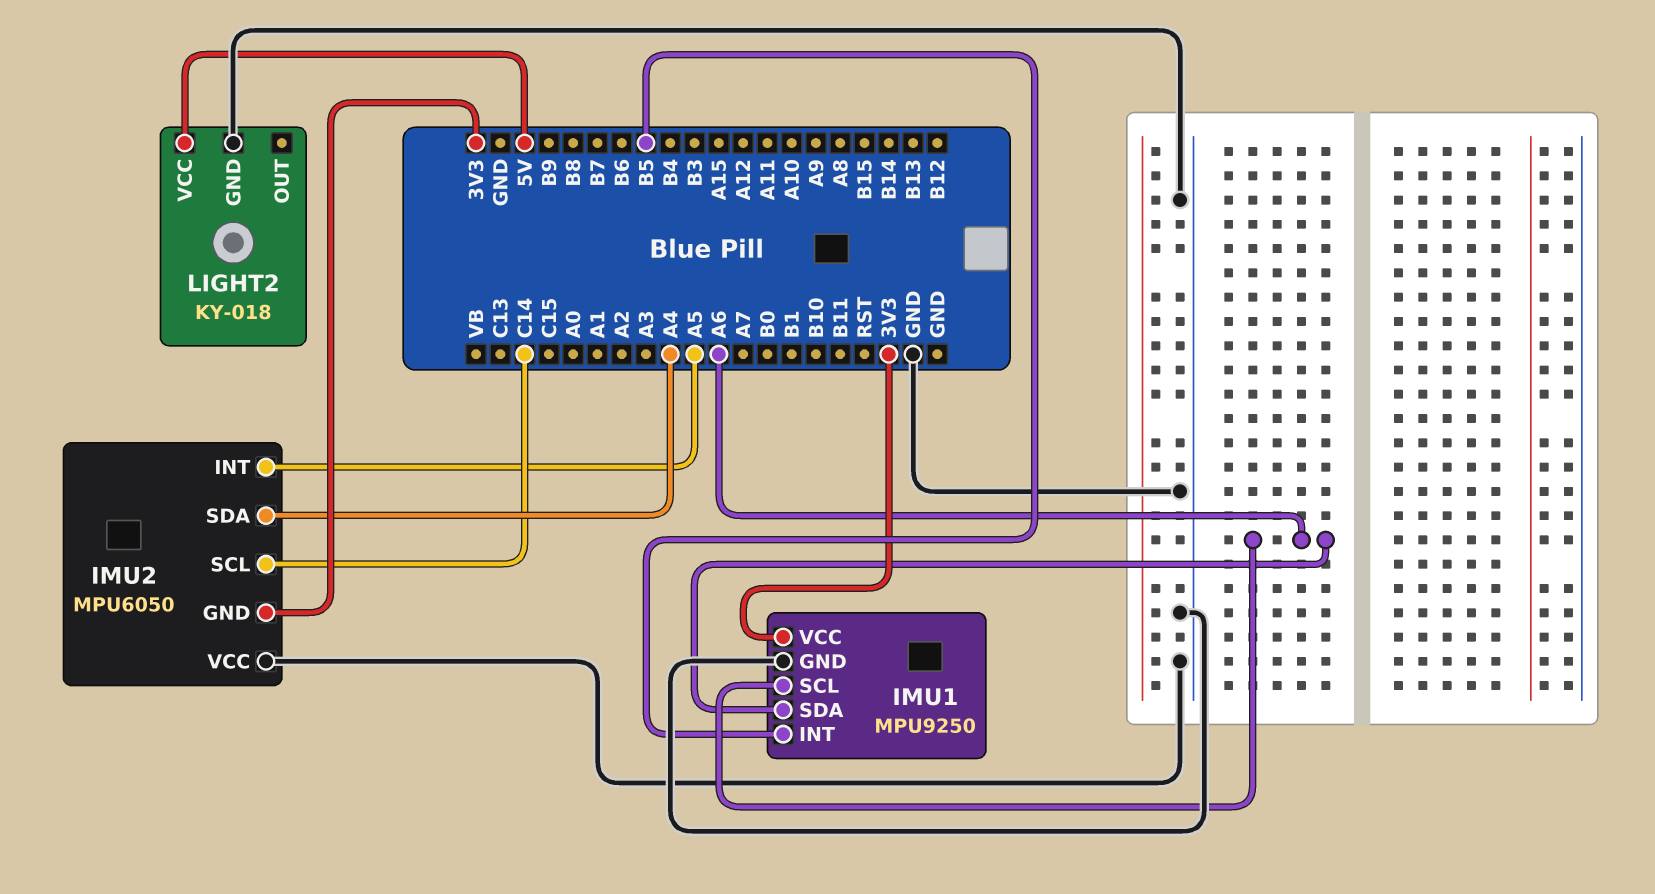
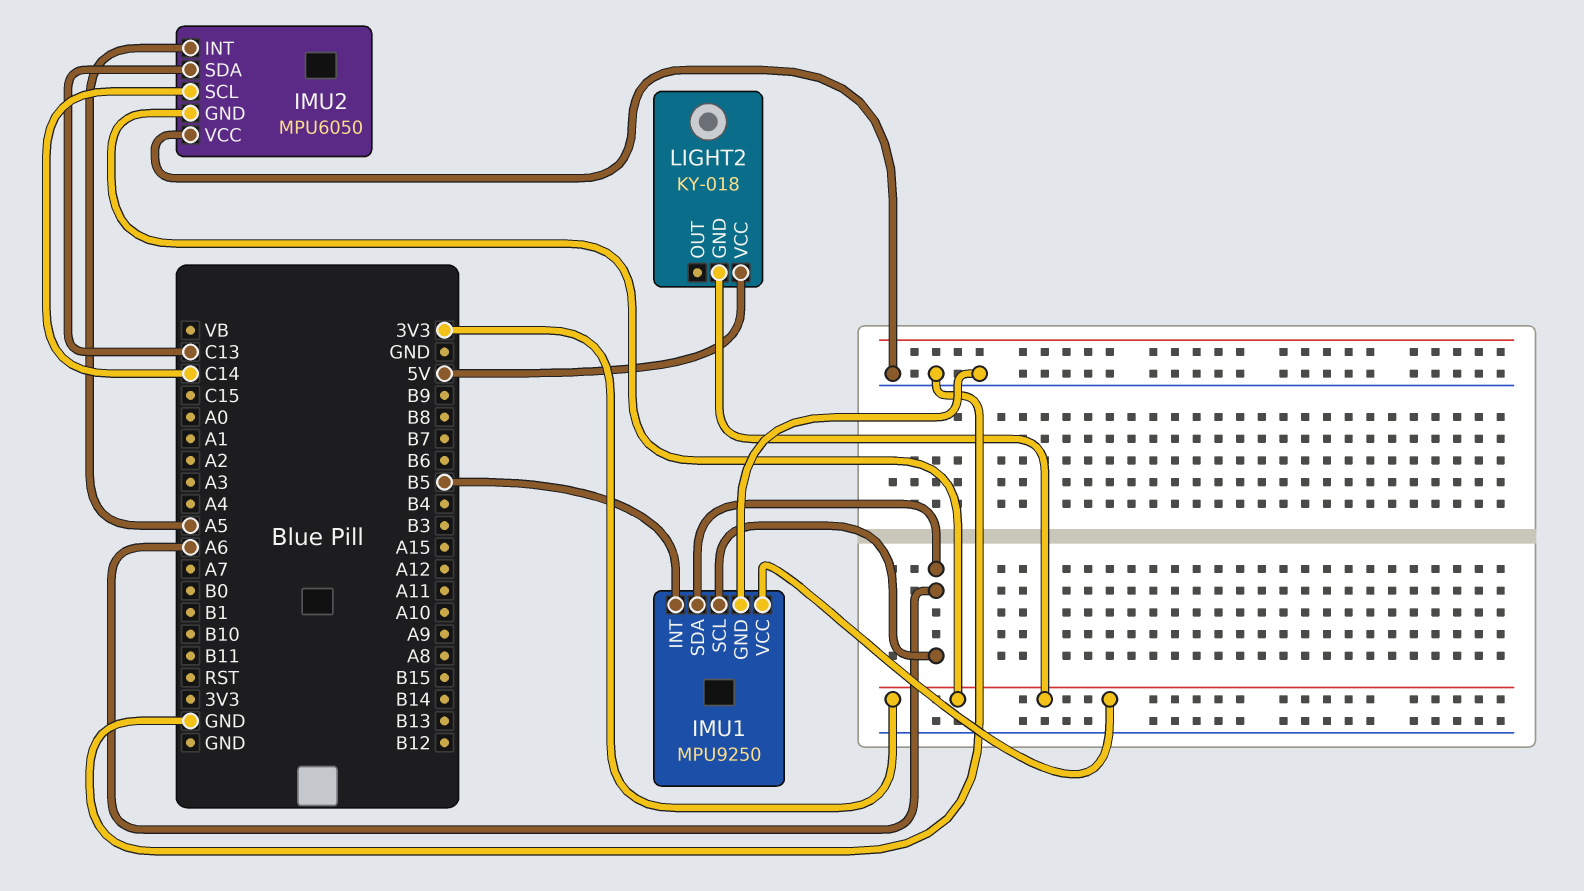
IMU2 pin SDA: A4 -> C13
LIGHT2 pin GND: GND -> 3V3

